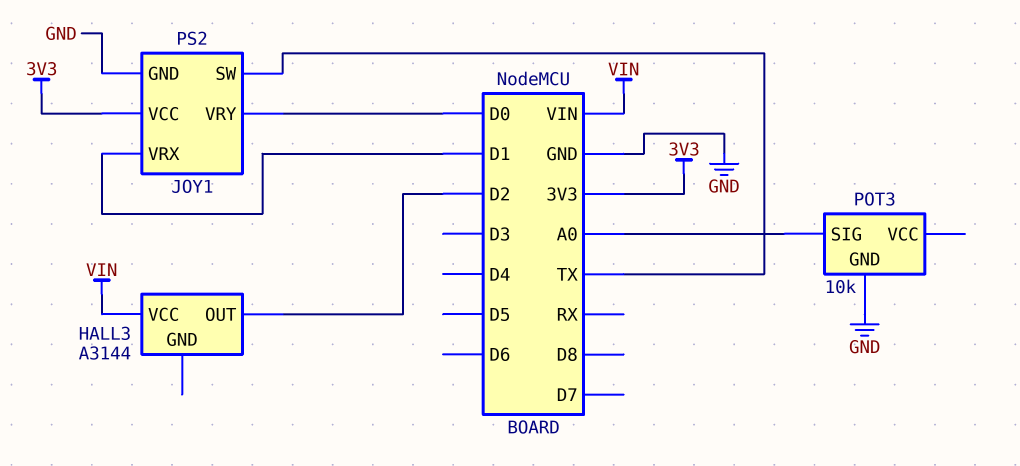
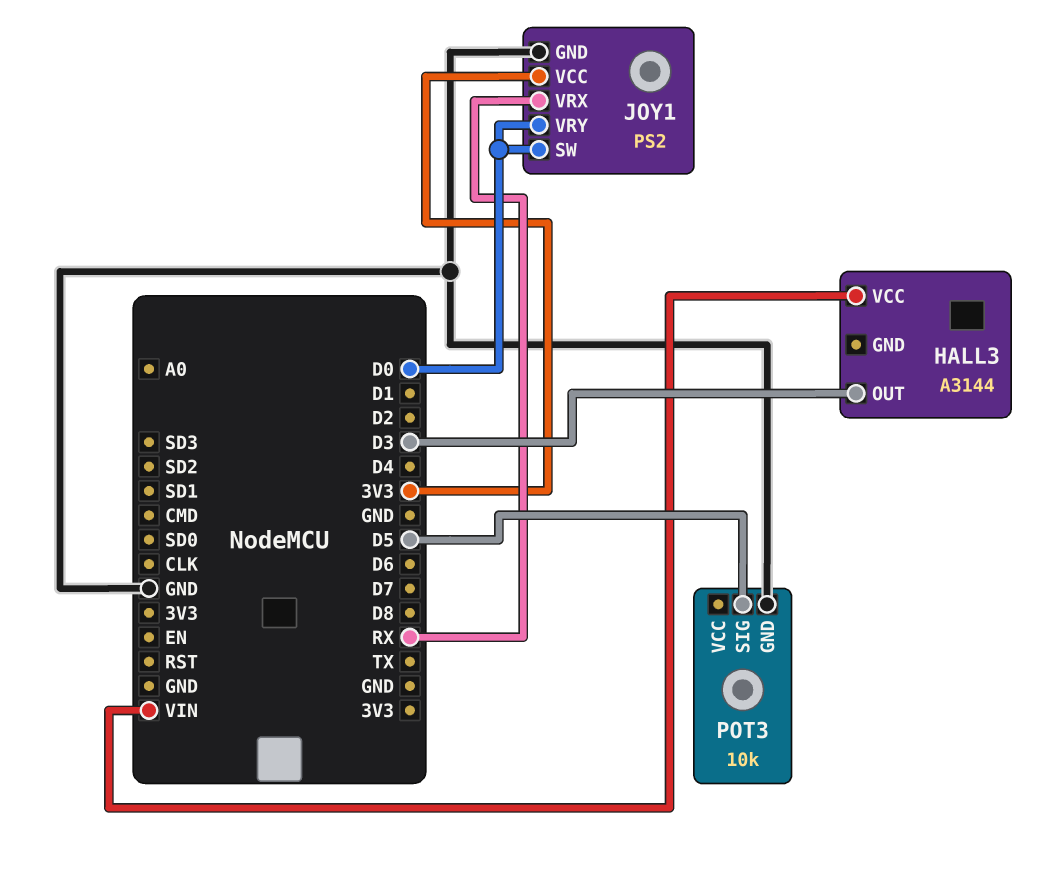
HALL3 pin OUT: D2 -> D3
JOY1 pin SW: TX -> D0
JOY1 pin VRX: D1 -> RX
POT3 pin SIG: A0 -> D5

